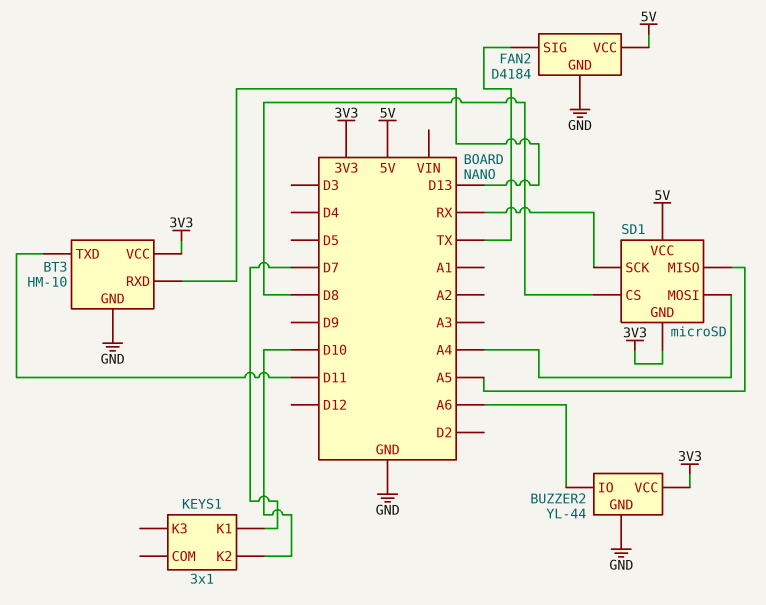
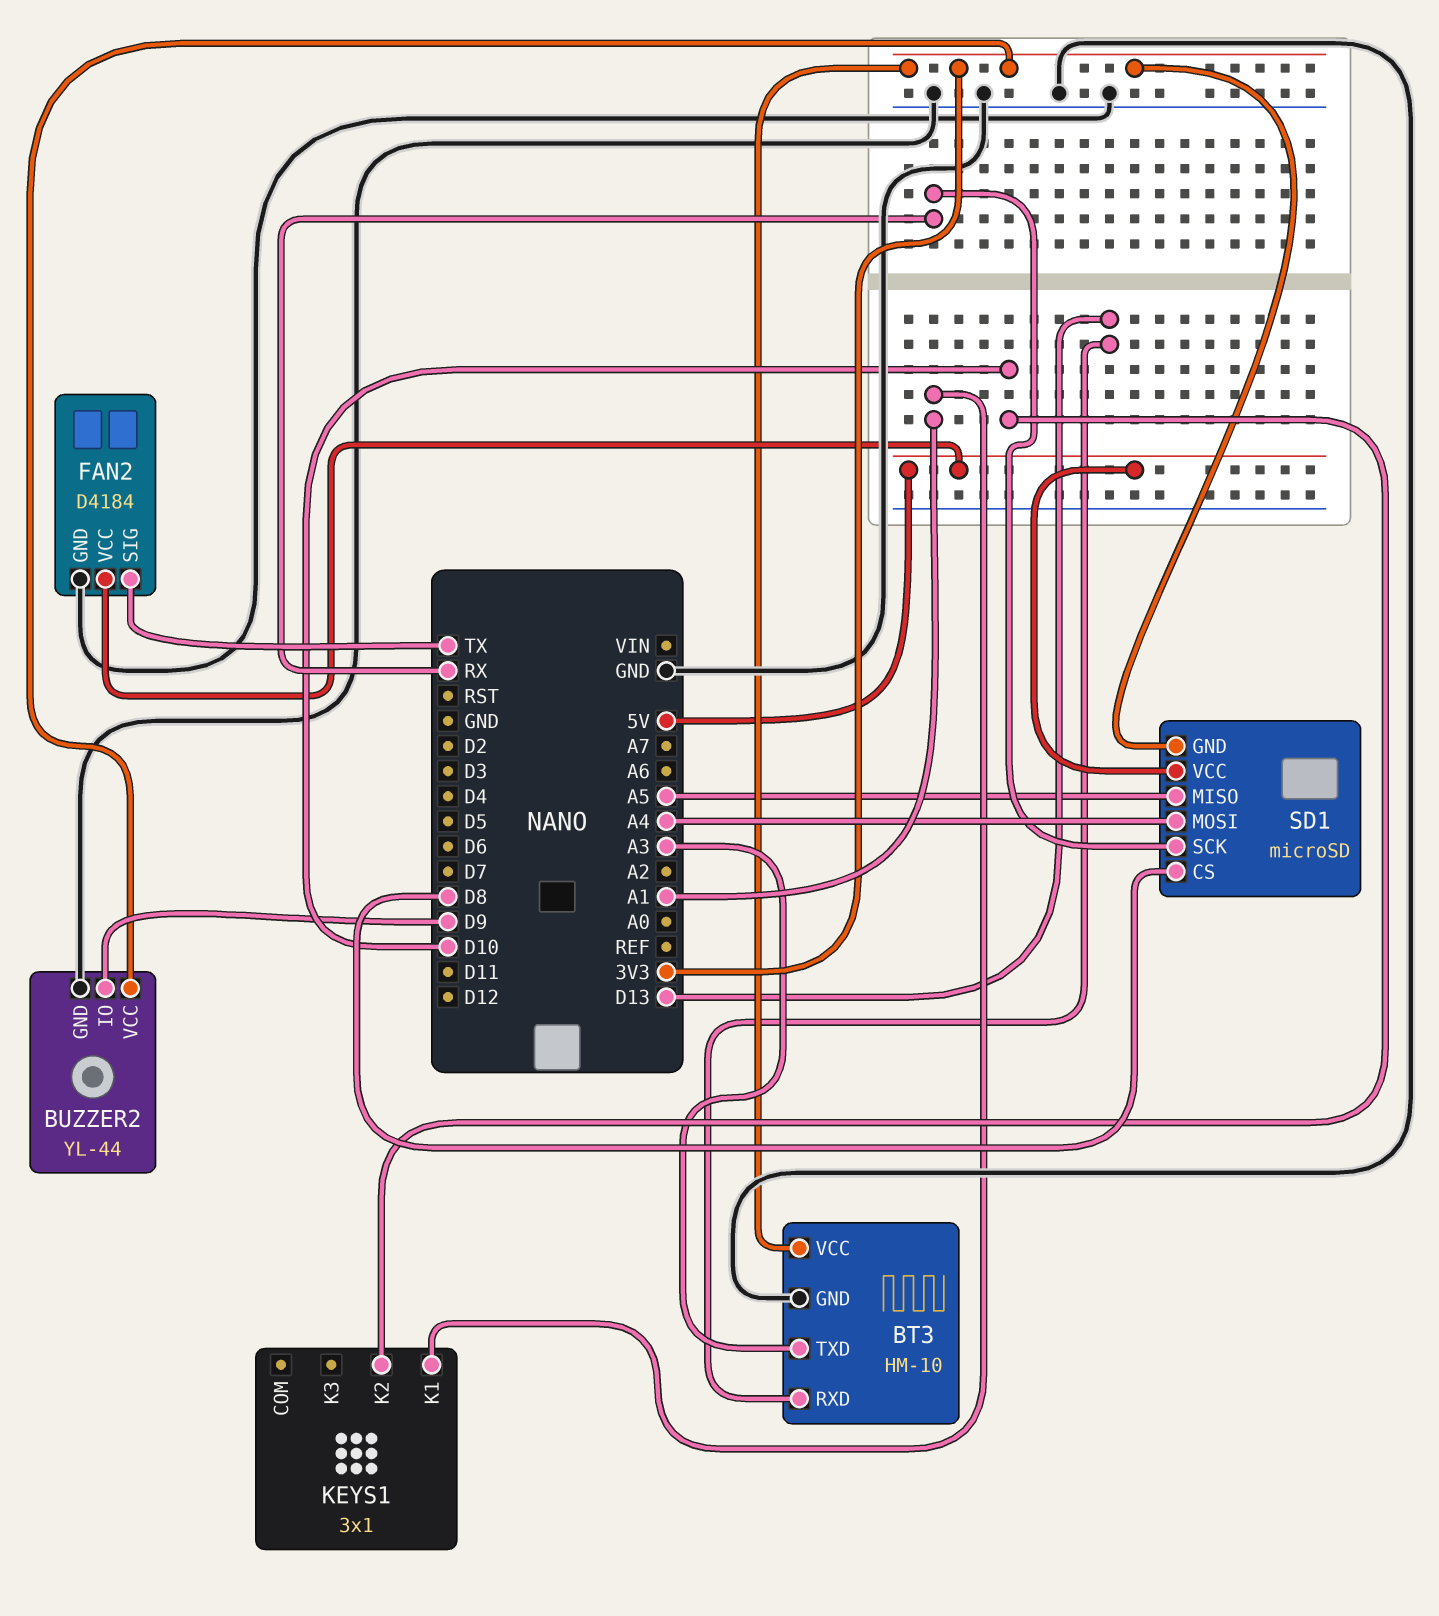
BT3 pin TXD: D11 -> A3
BUZZER2 pin IO: A6 -> D9
KEYS1 pin K1: D7 -> A1

